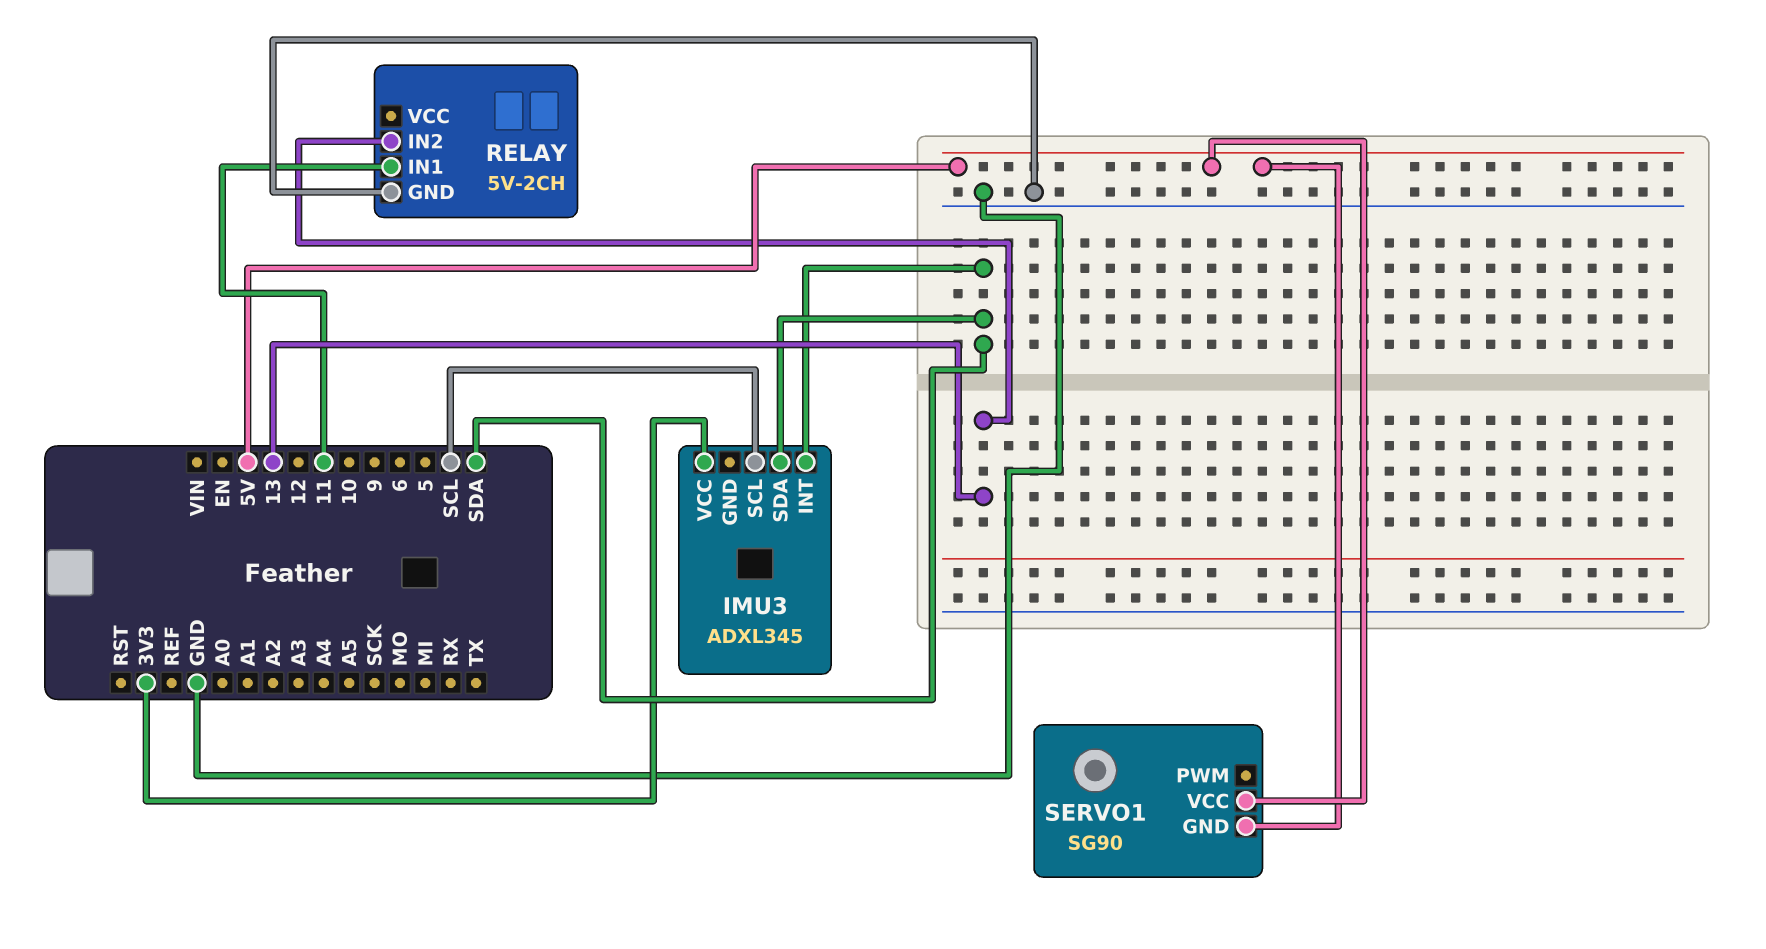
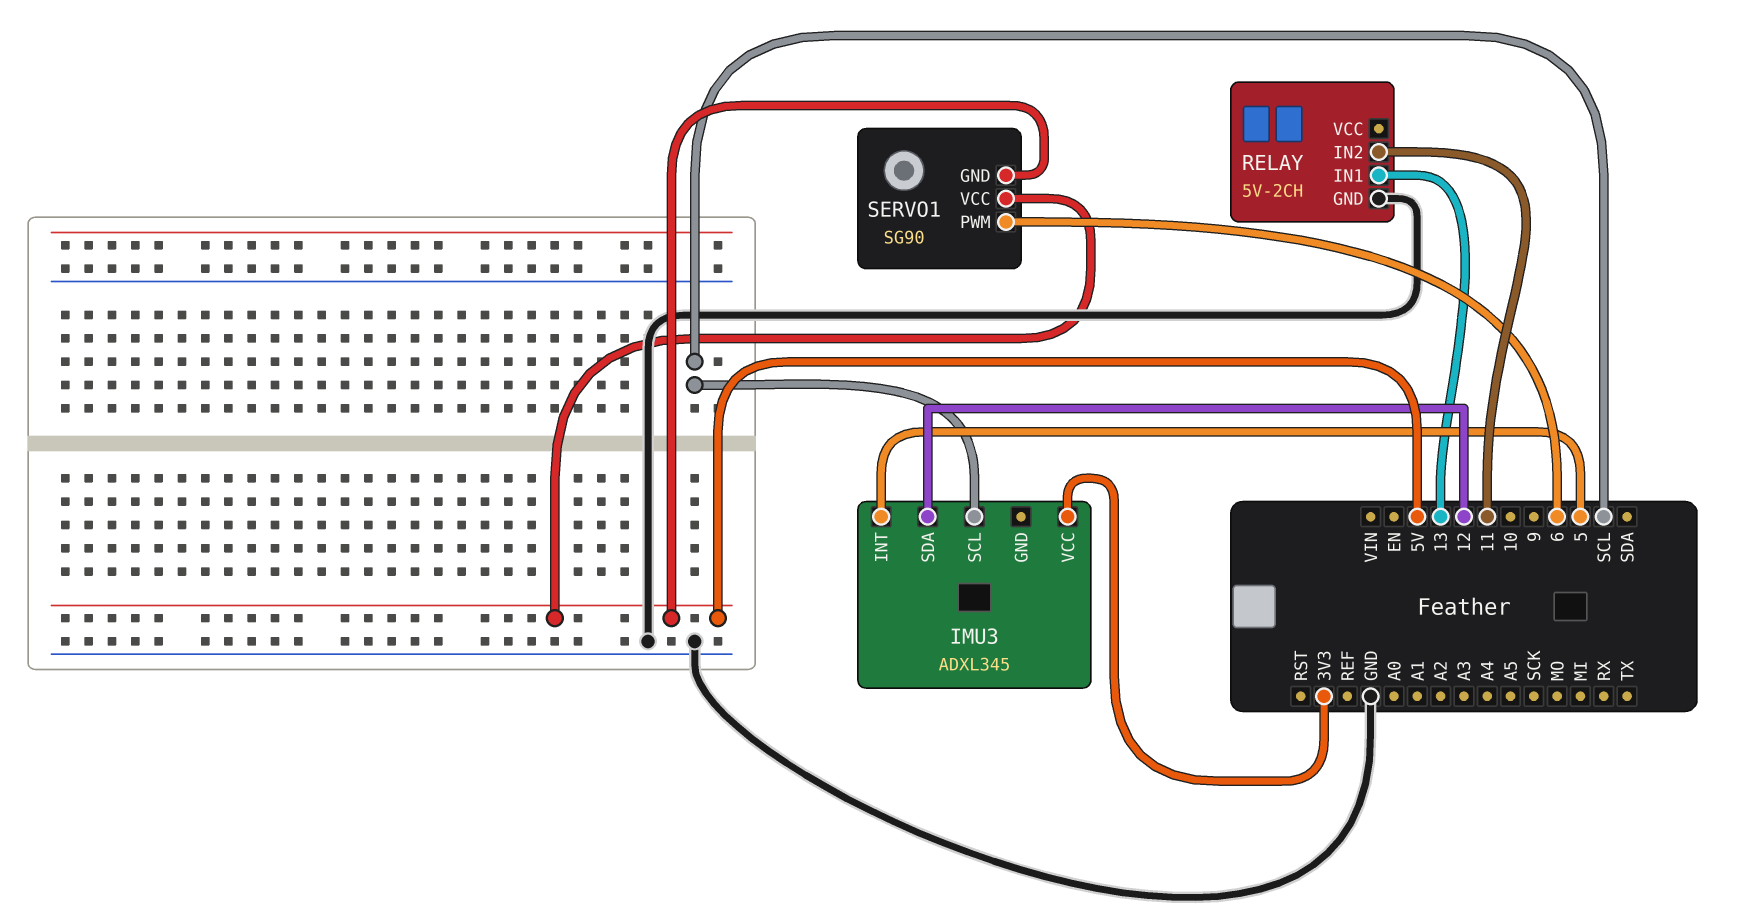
IMU3 pin INT: SDA -> 5
IMU3 pin SDA: SDA -> 12
RELAY pin IN1: 11 -> 13
RELAY pin IN2: 13 -> 11
SERVO1 pin PWM: none -> 6

